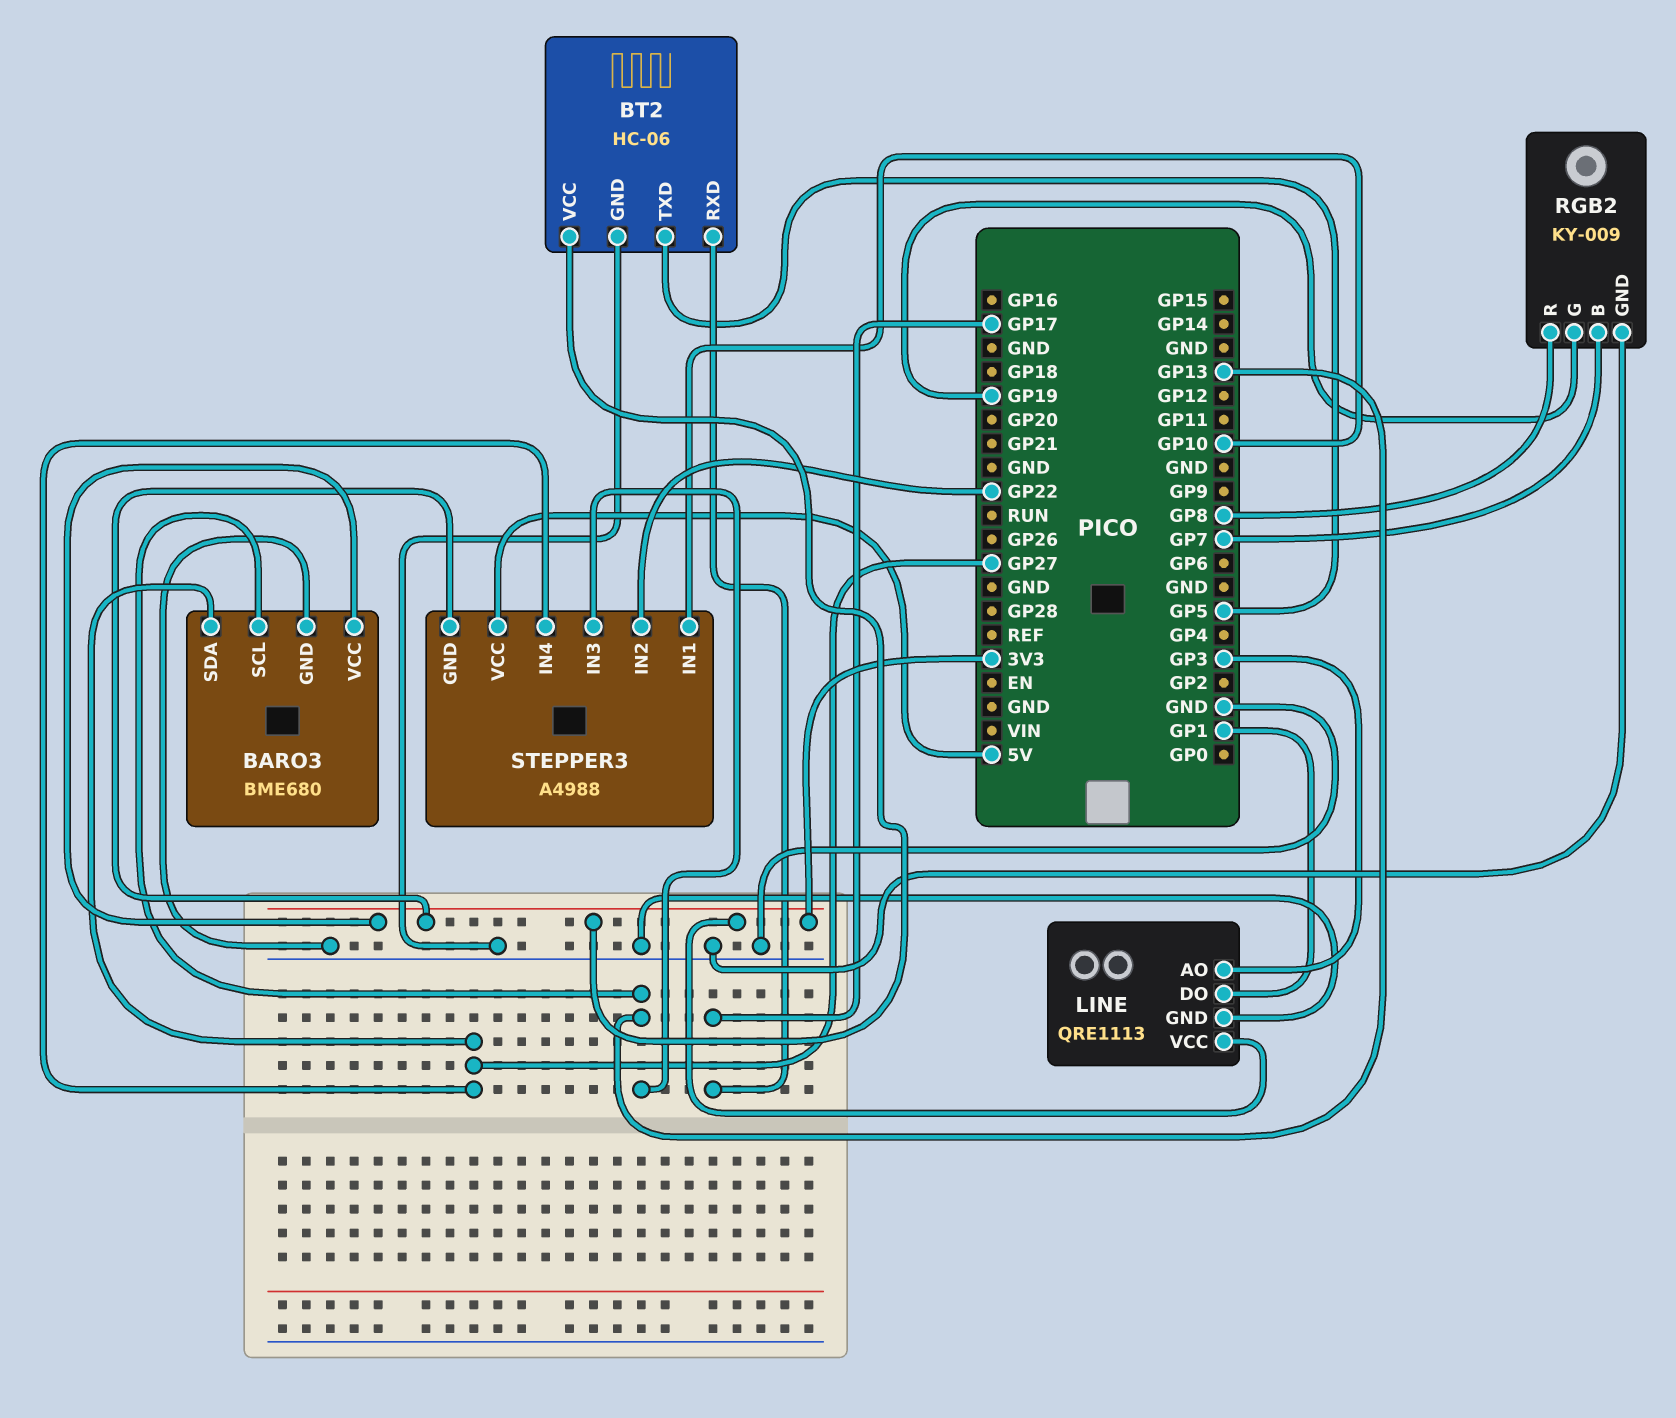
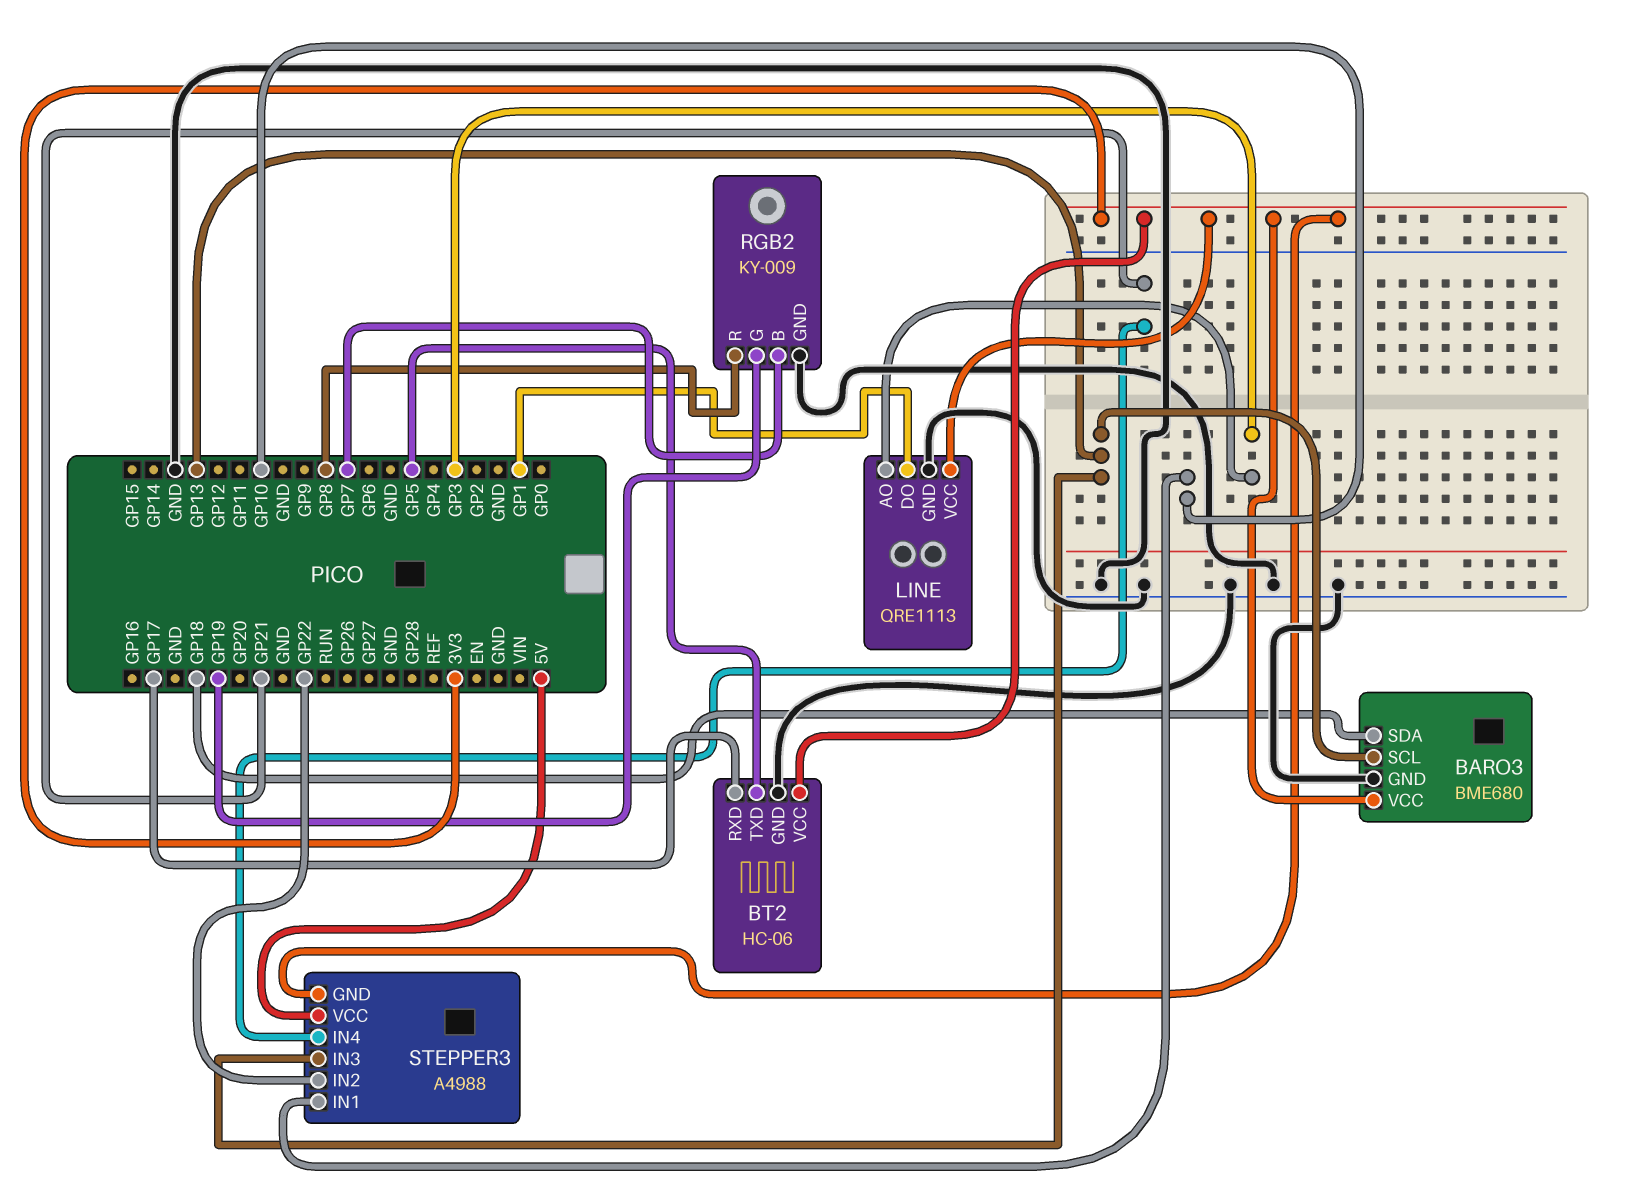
BARO3 pin SDA: GP27 -> GP18
STEPPER3 pin IN4: GP27 -> GP21

